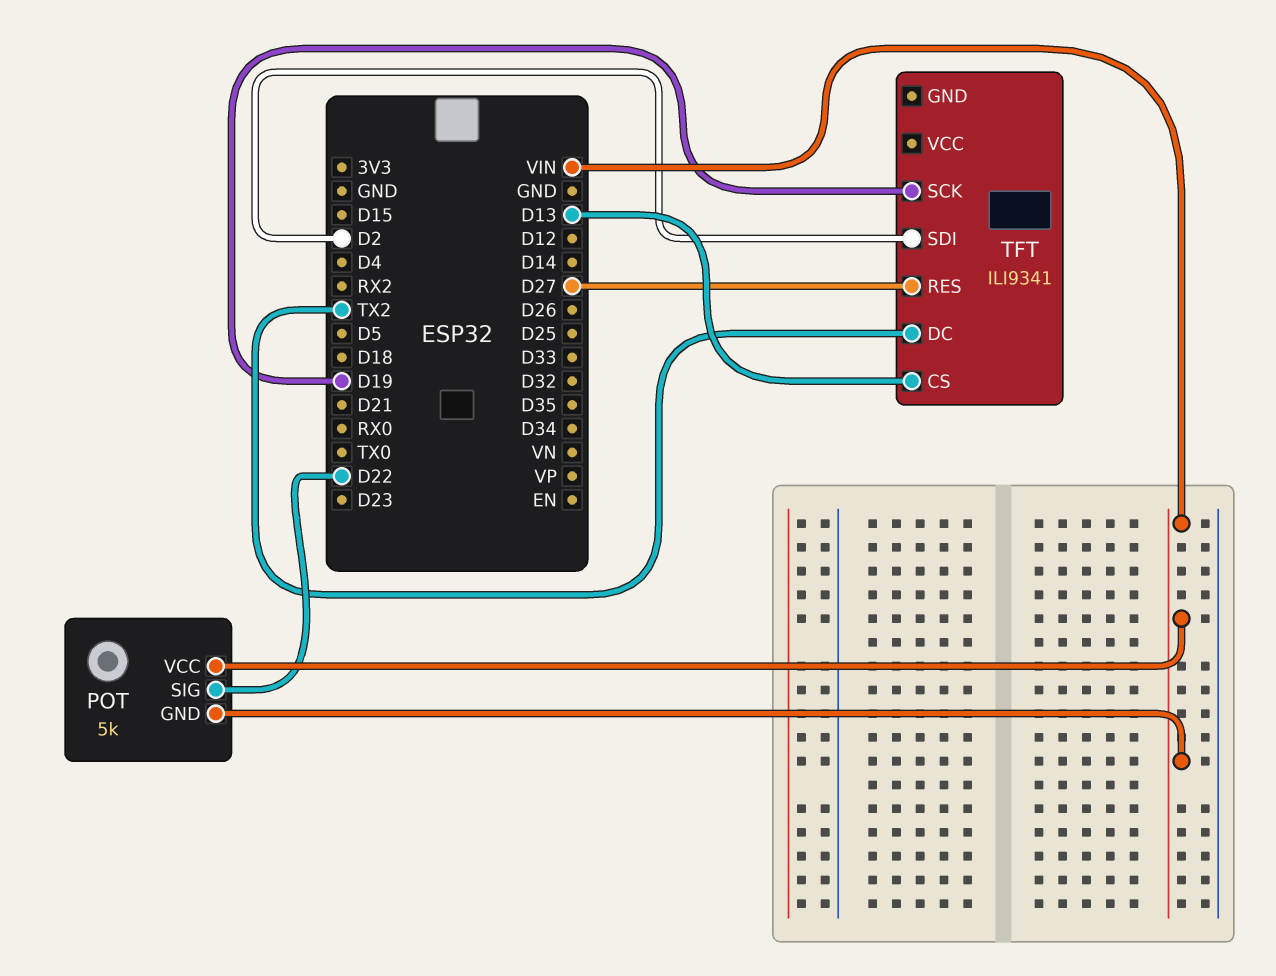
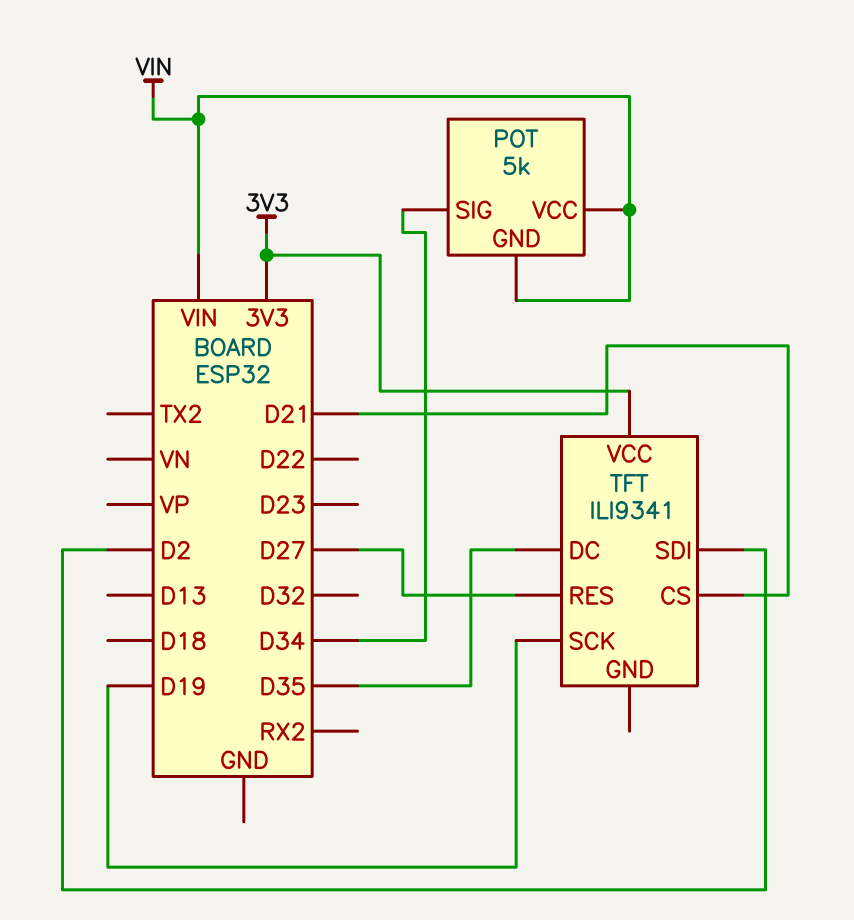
POT pin SIG: D22 -> D34
TFT pin CS: D13 -> D21
TFT pin DC: TX2 -> D35
TFT pin VCC: none -> 3V3

